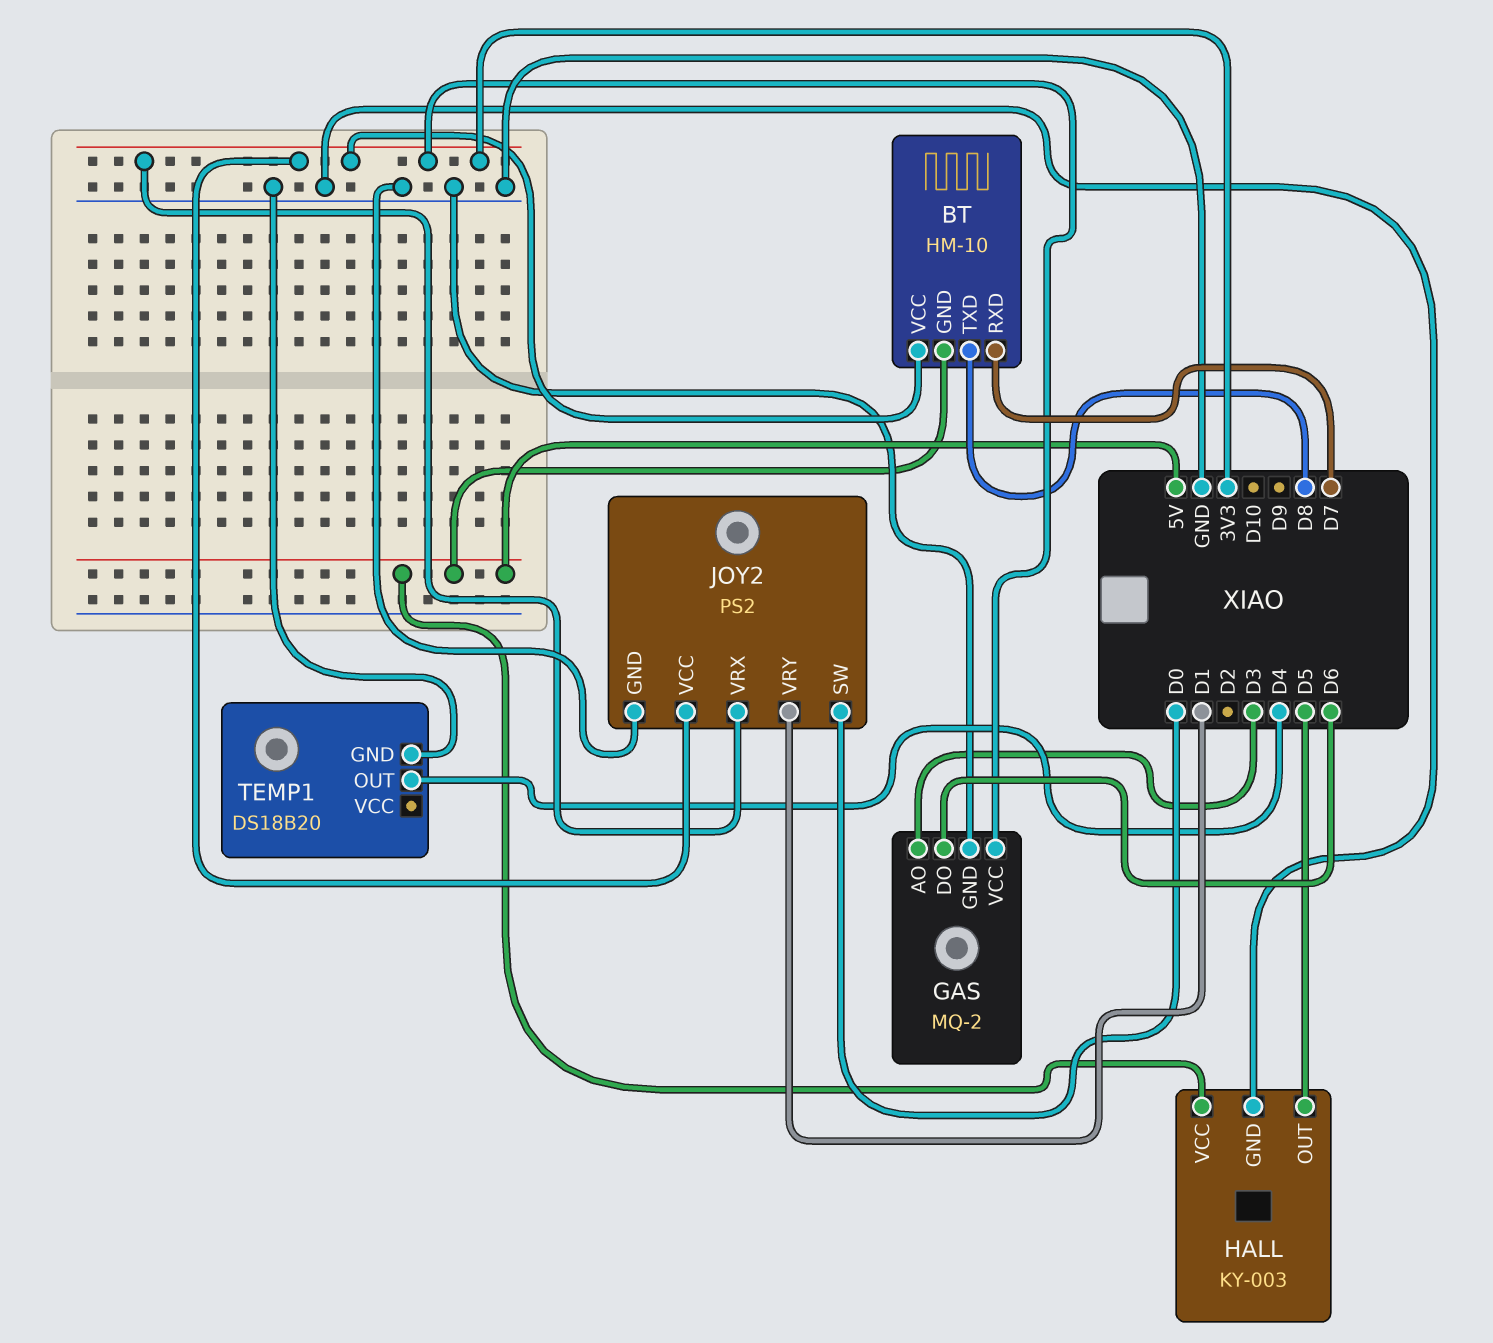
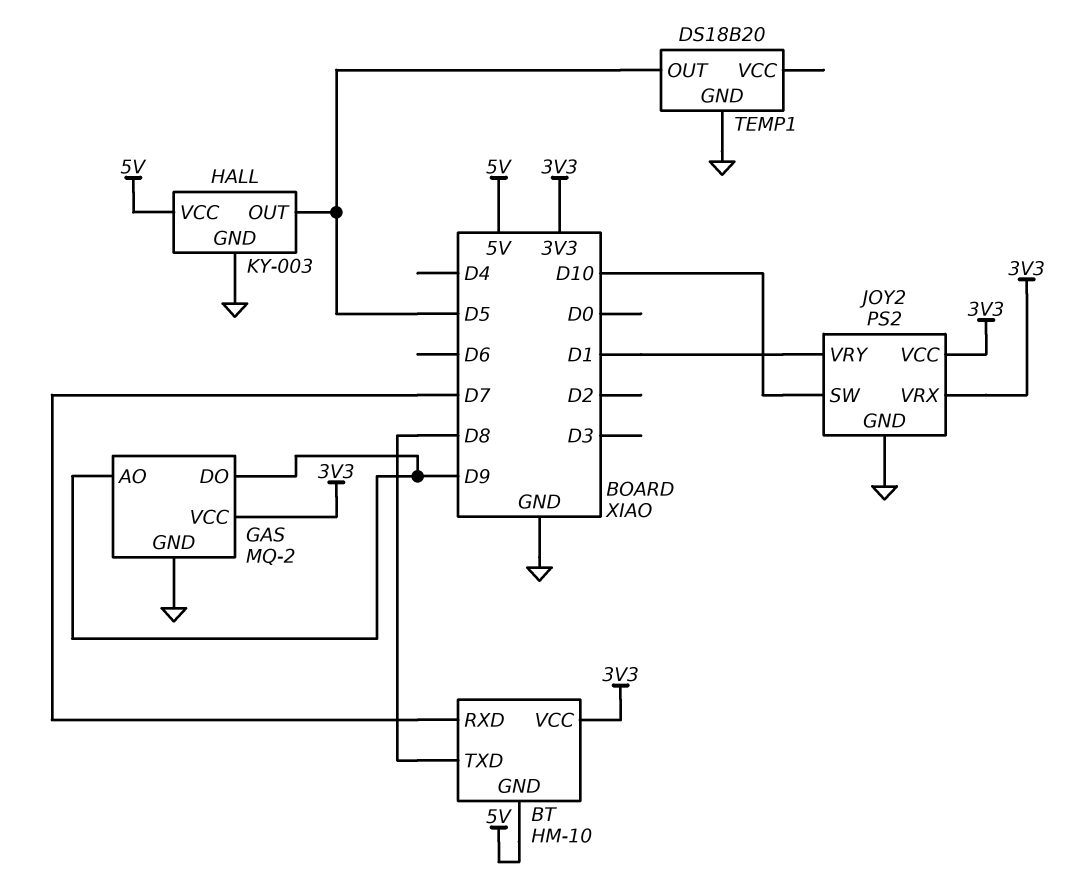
GAS pin AO: D3 -> D9
GAS pin DO: D6 -> D9
JOY2 pin SW: D0 -> D10
TEMP1 pin OUT: D4 -> D5

